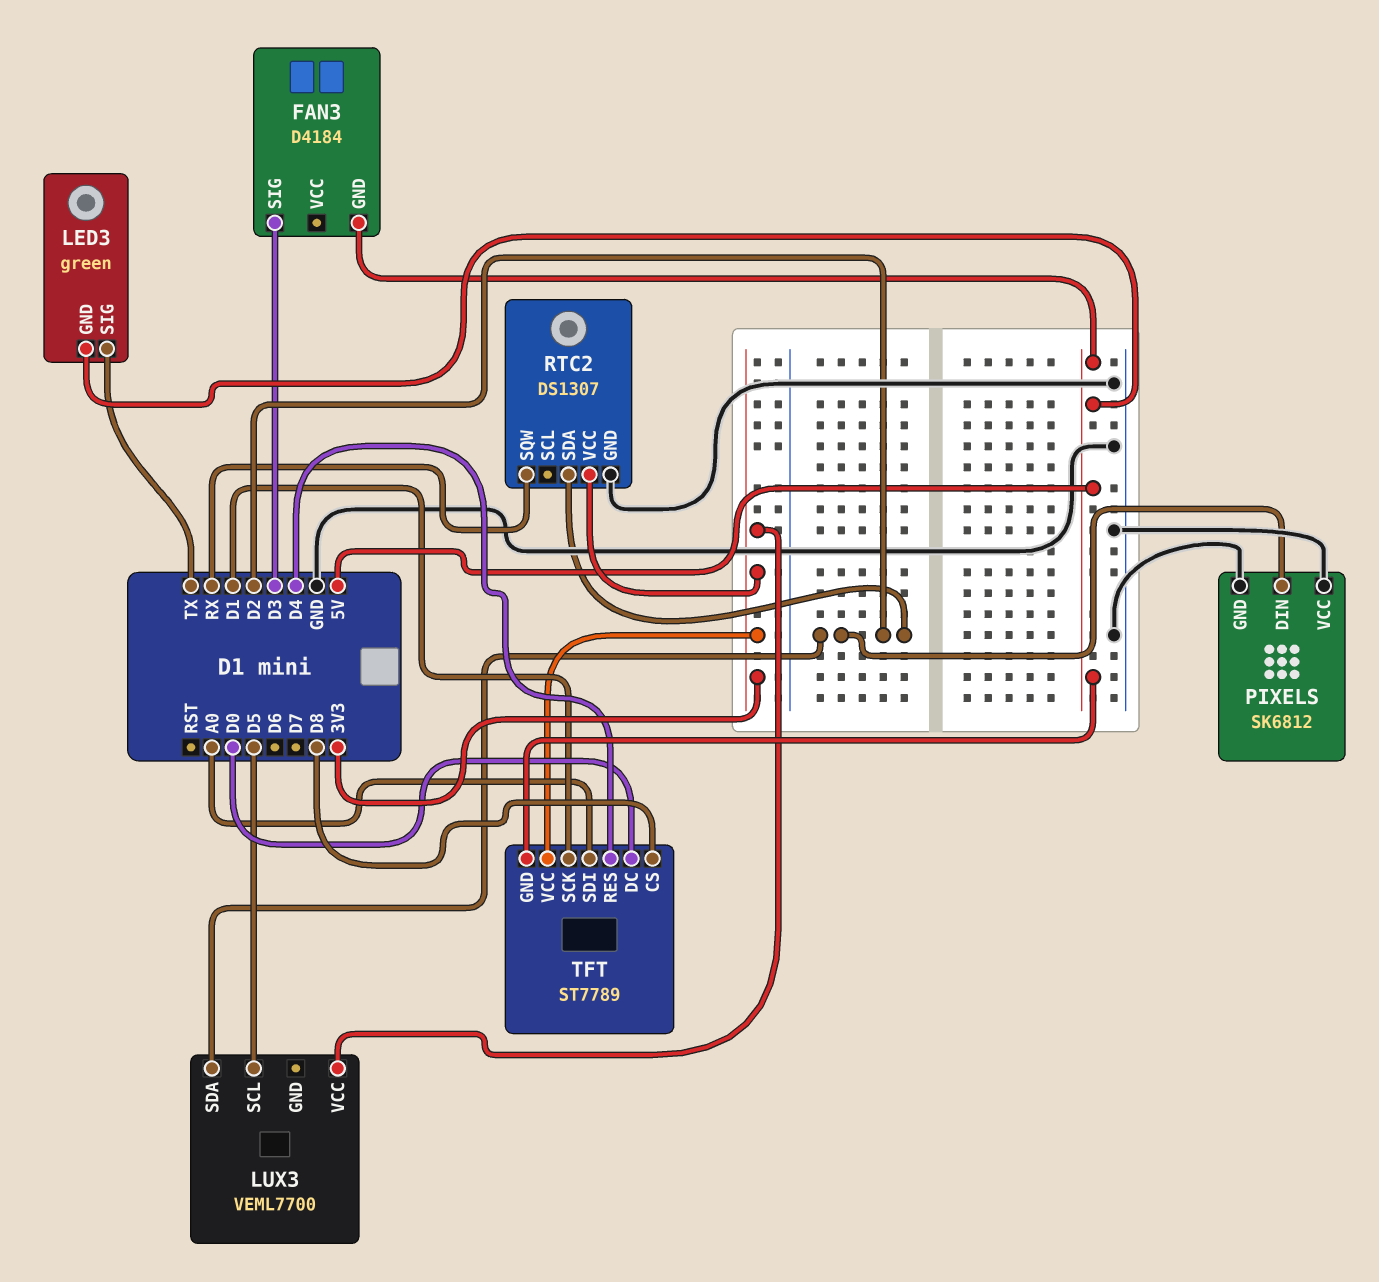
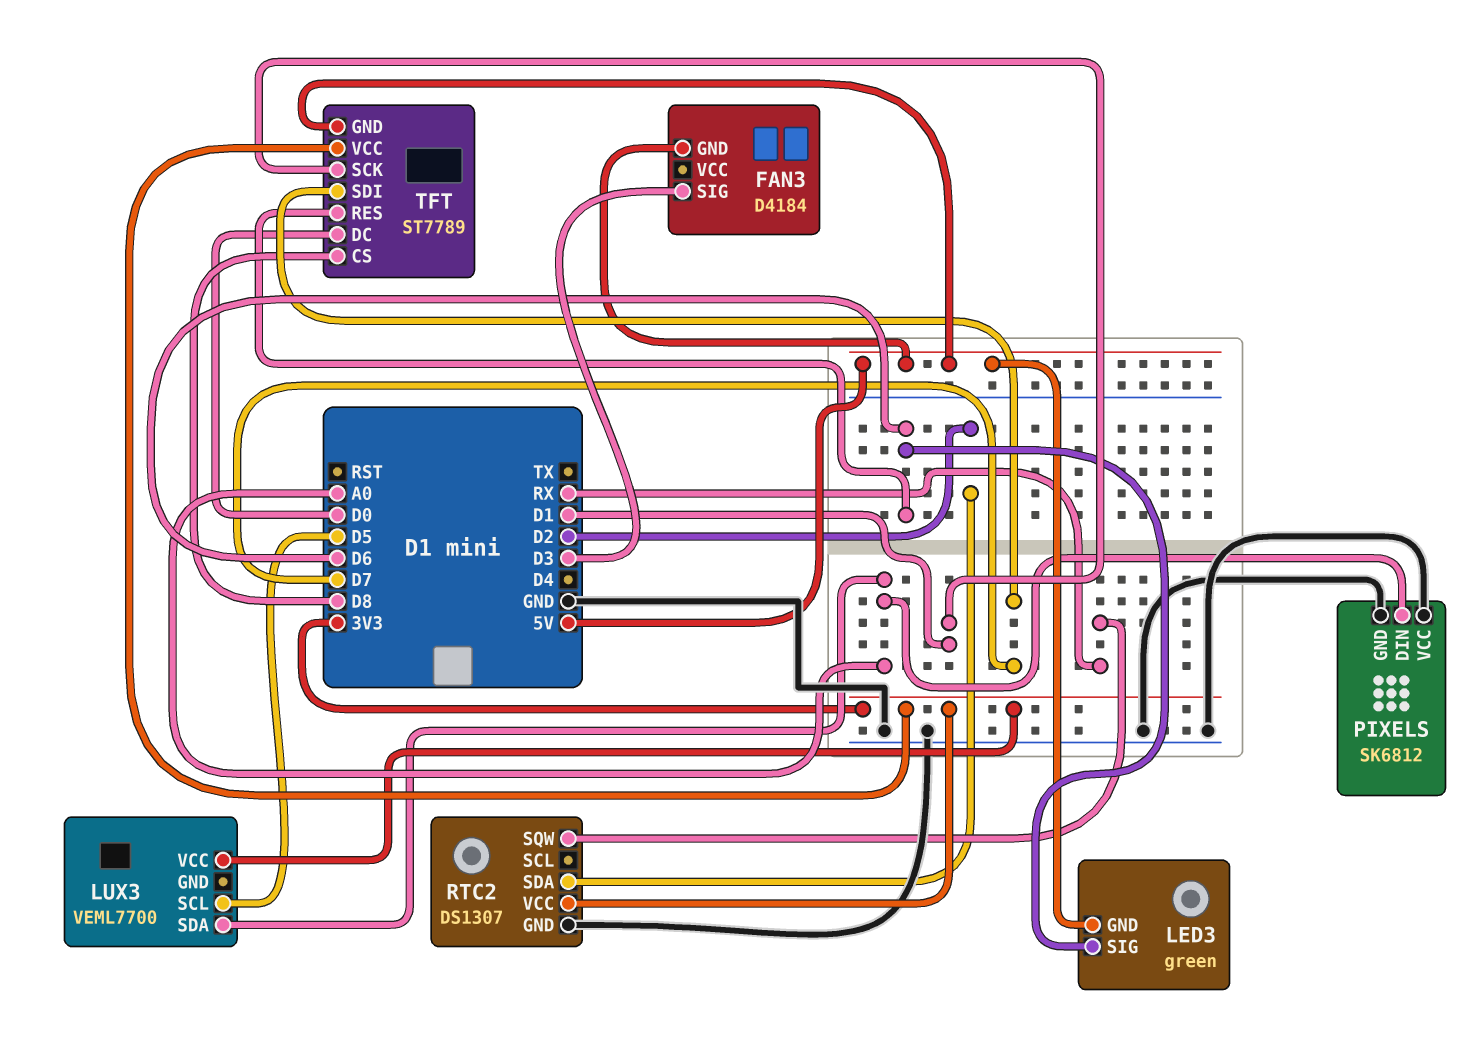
LED3 pin SIG: TX -> D6
LUX3 pin SDA: D2 -> A0
PIXELS pin DIN: D2 -> A0
TFT pin RES: D4 -> D6
TFT pin SDI: A0 -> D7

